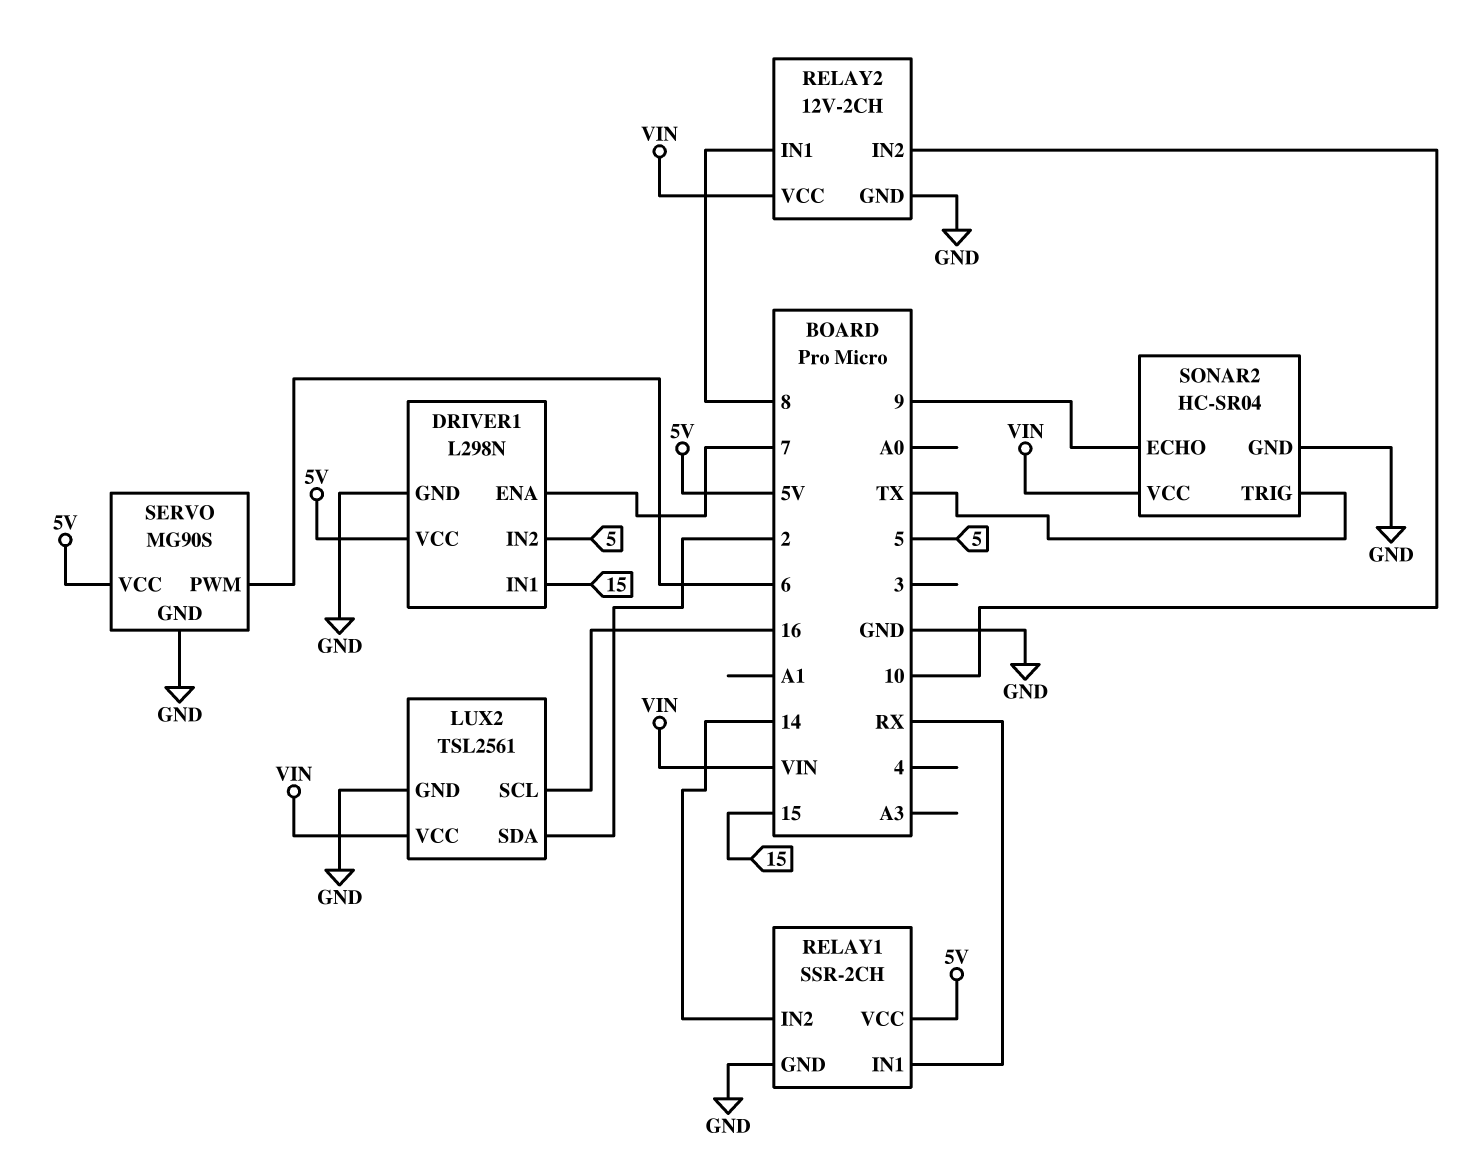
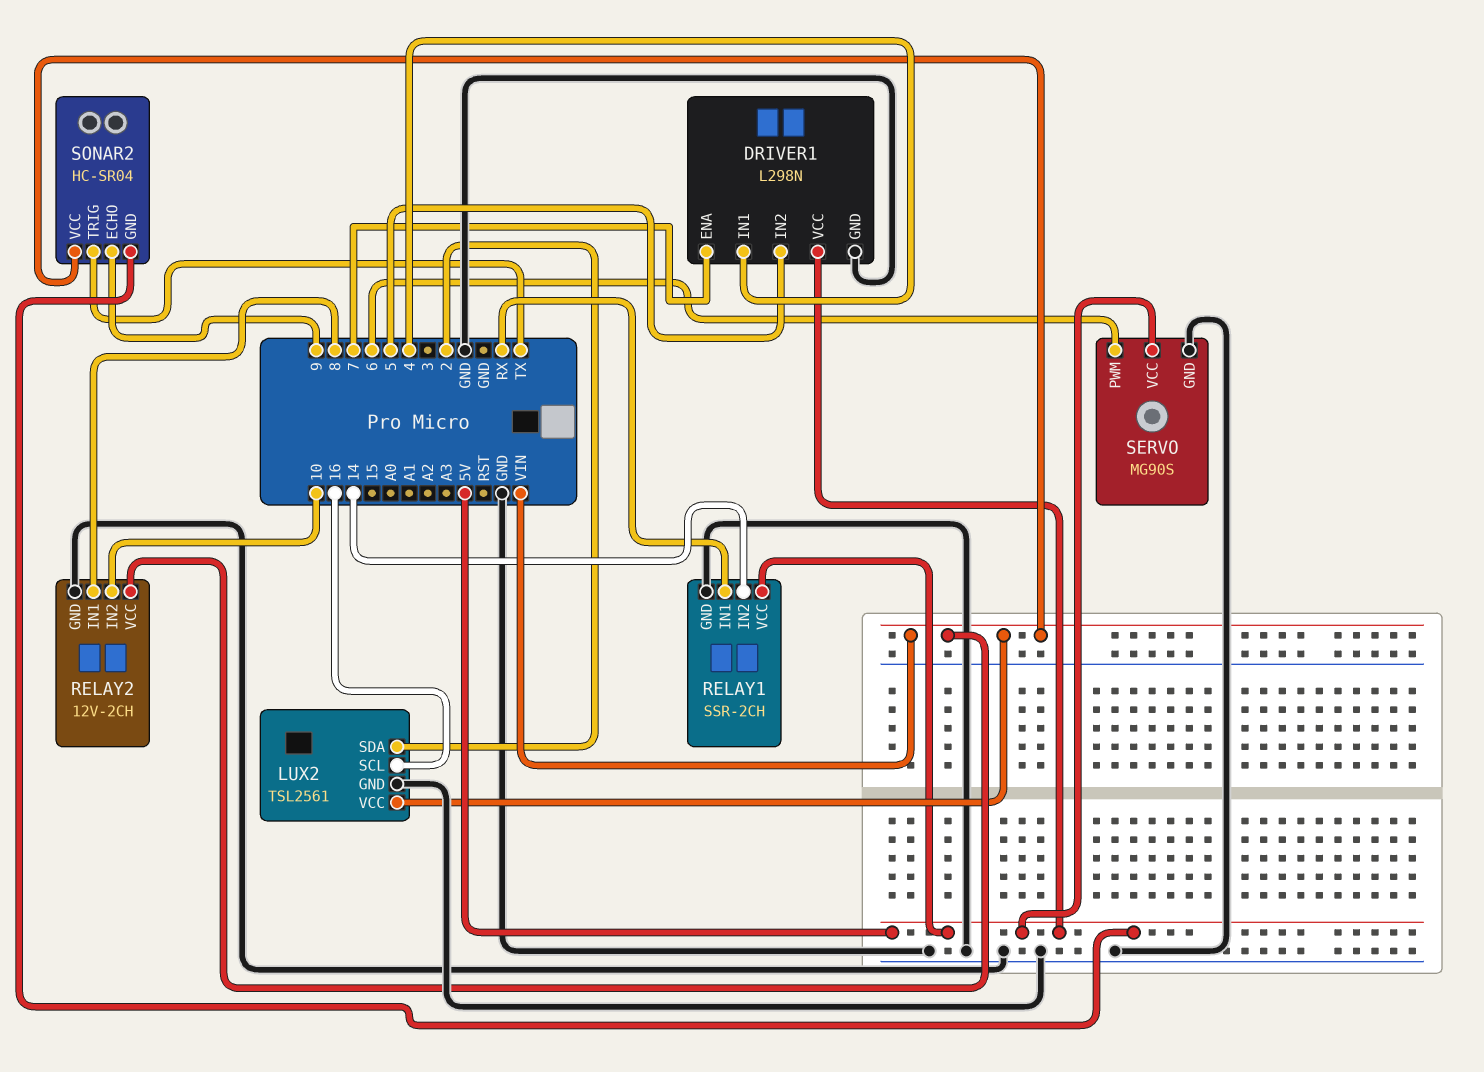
DRIVER1 pin IN1: 15 -> 4
SONAR2 pin GND: GND -> 5V

